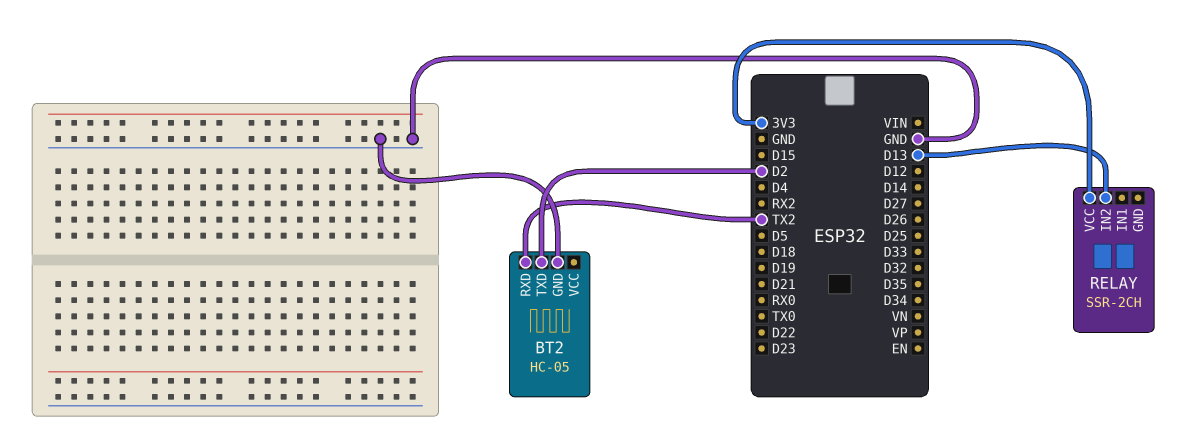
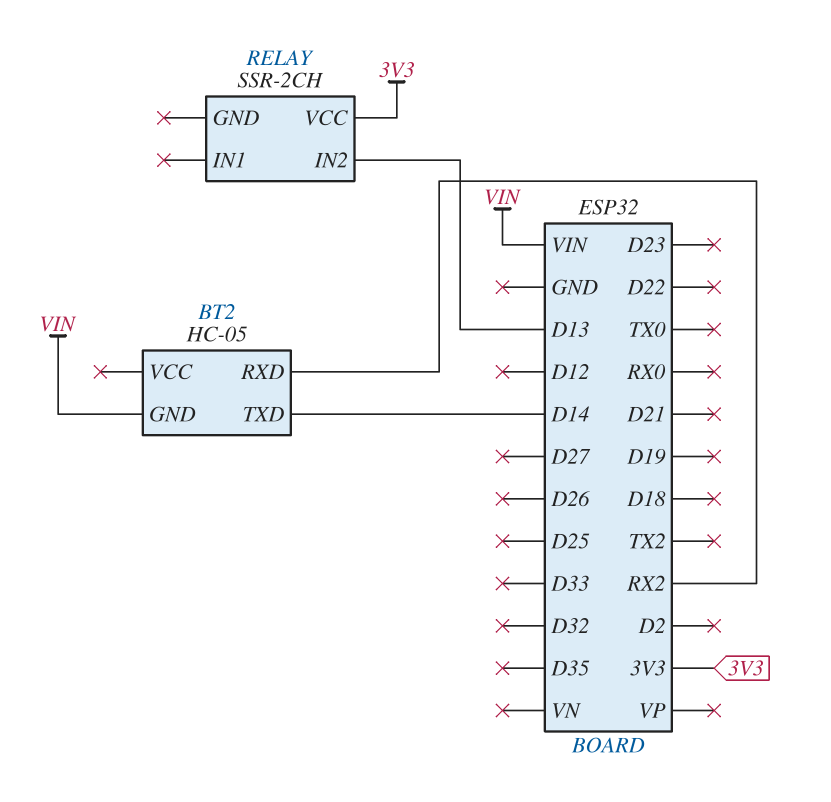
BT2 pin GND: GND -> VIN
BT2 pin RXD: TX2 -> RX2
BT2 pin TXD: D2 -> D14

